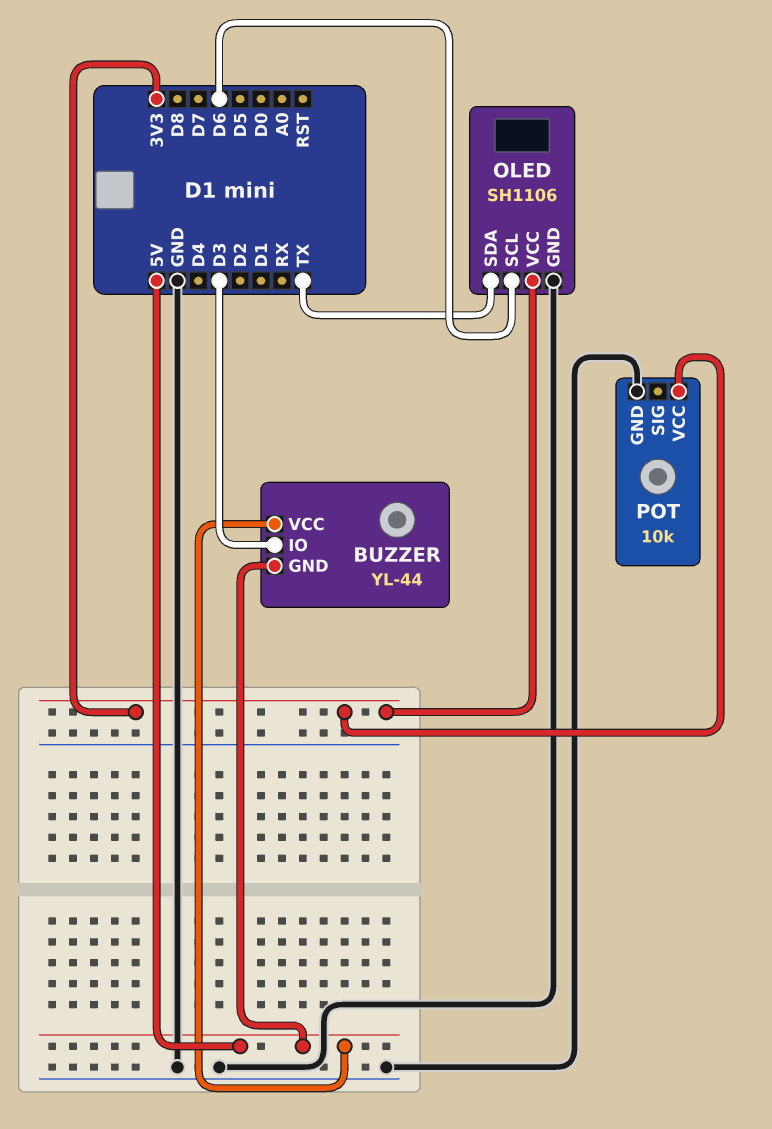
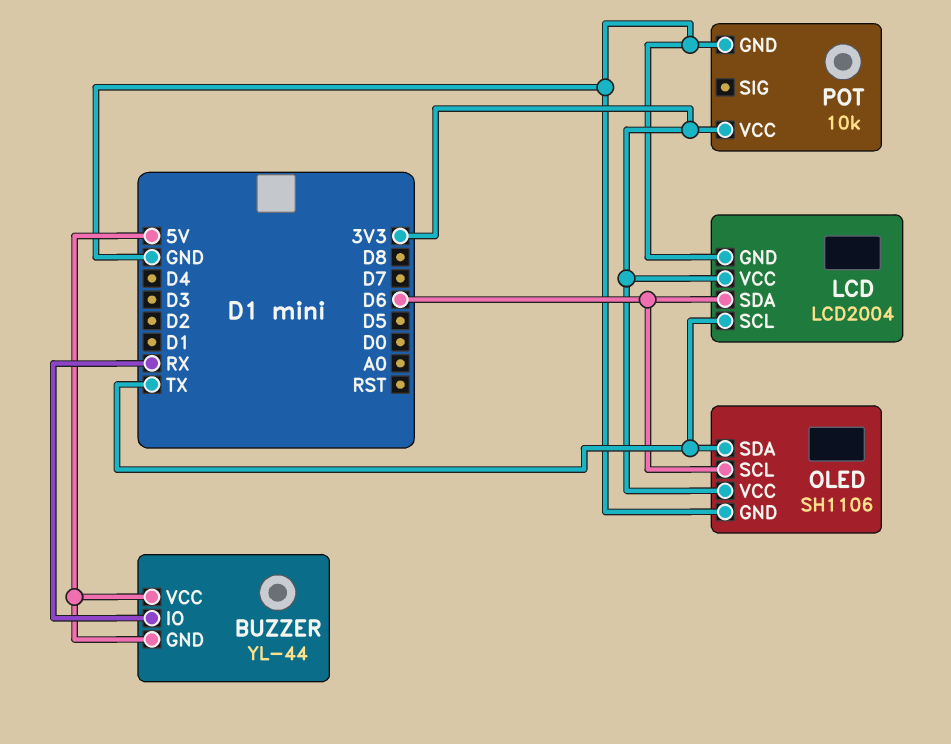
BUZZER pin IO: D3 -> RX
LCD: none -> LCD2004
LCD pin GND: none -> GND
LCD pin SCL: none -> TX
LCD pin SDA: none -> D6
LCD pin VCC: none -> 3V3

